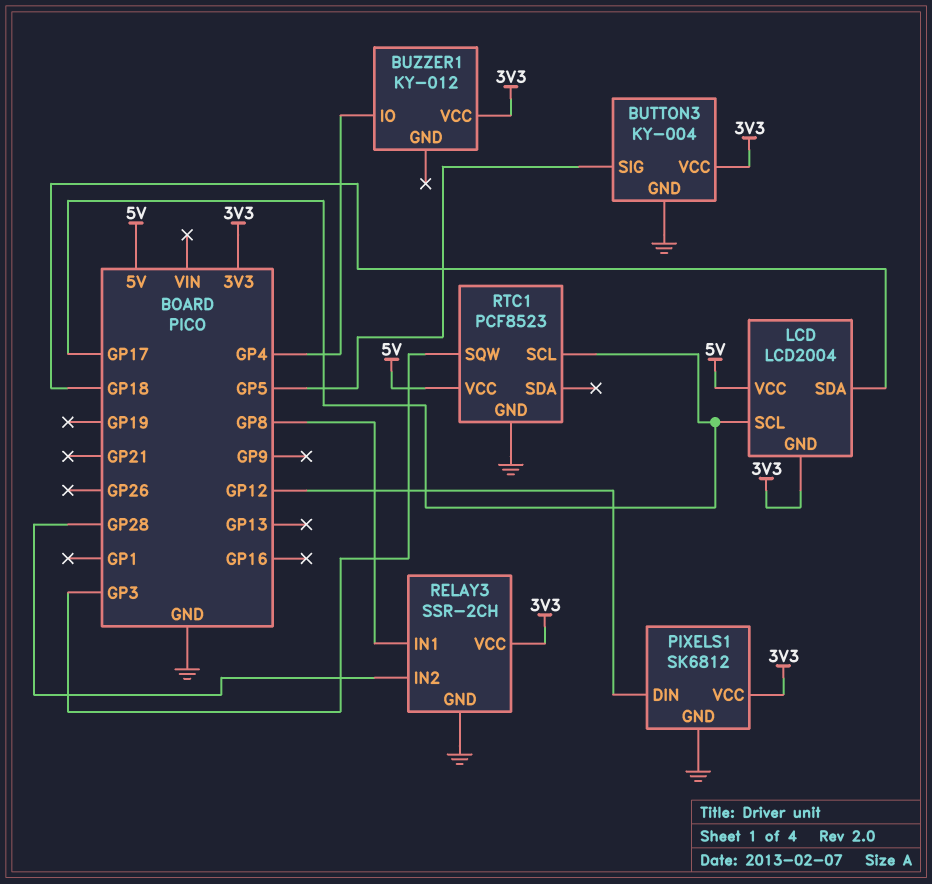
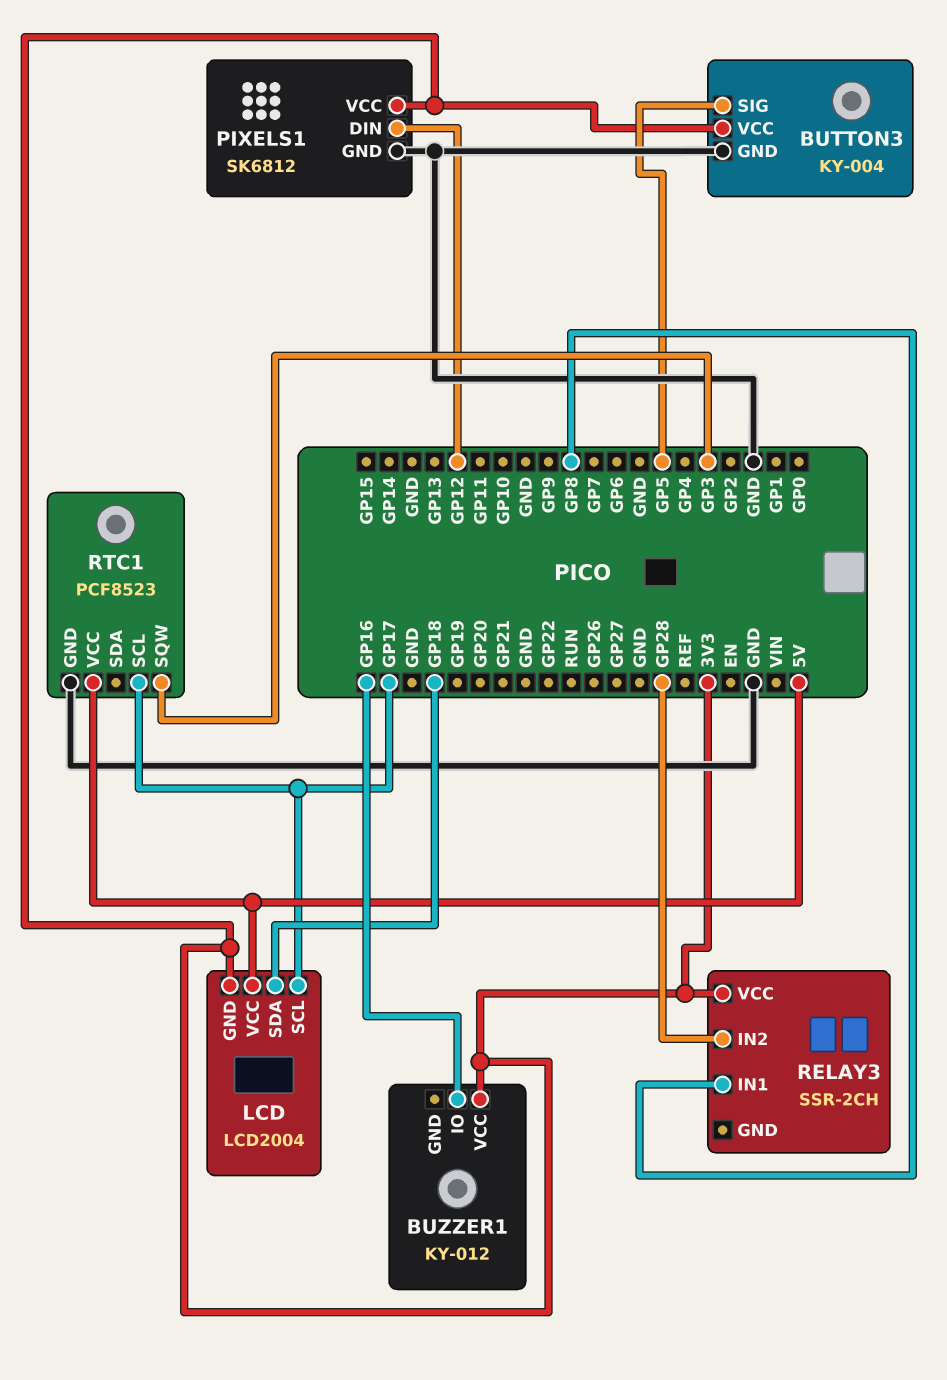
BUZZER1 pin IO: GP4 -> GP16
RELAY3 pin GND: GND -> none

